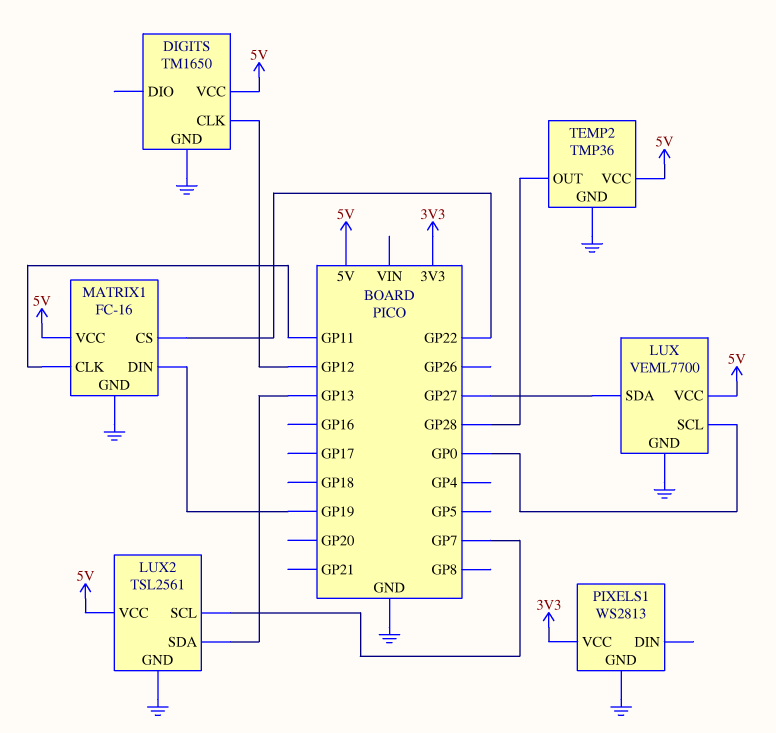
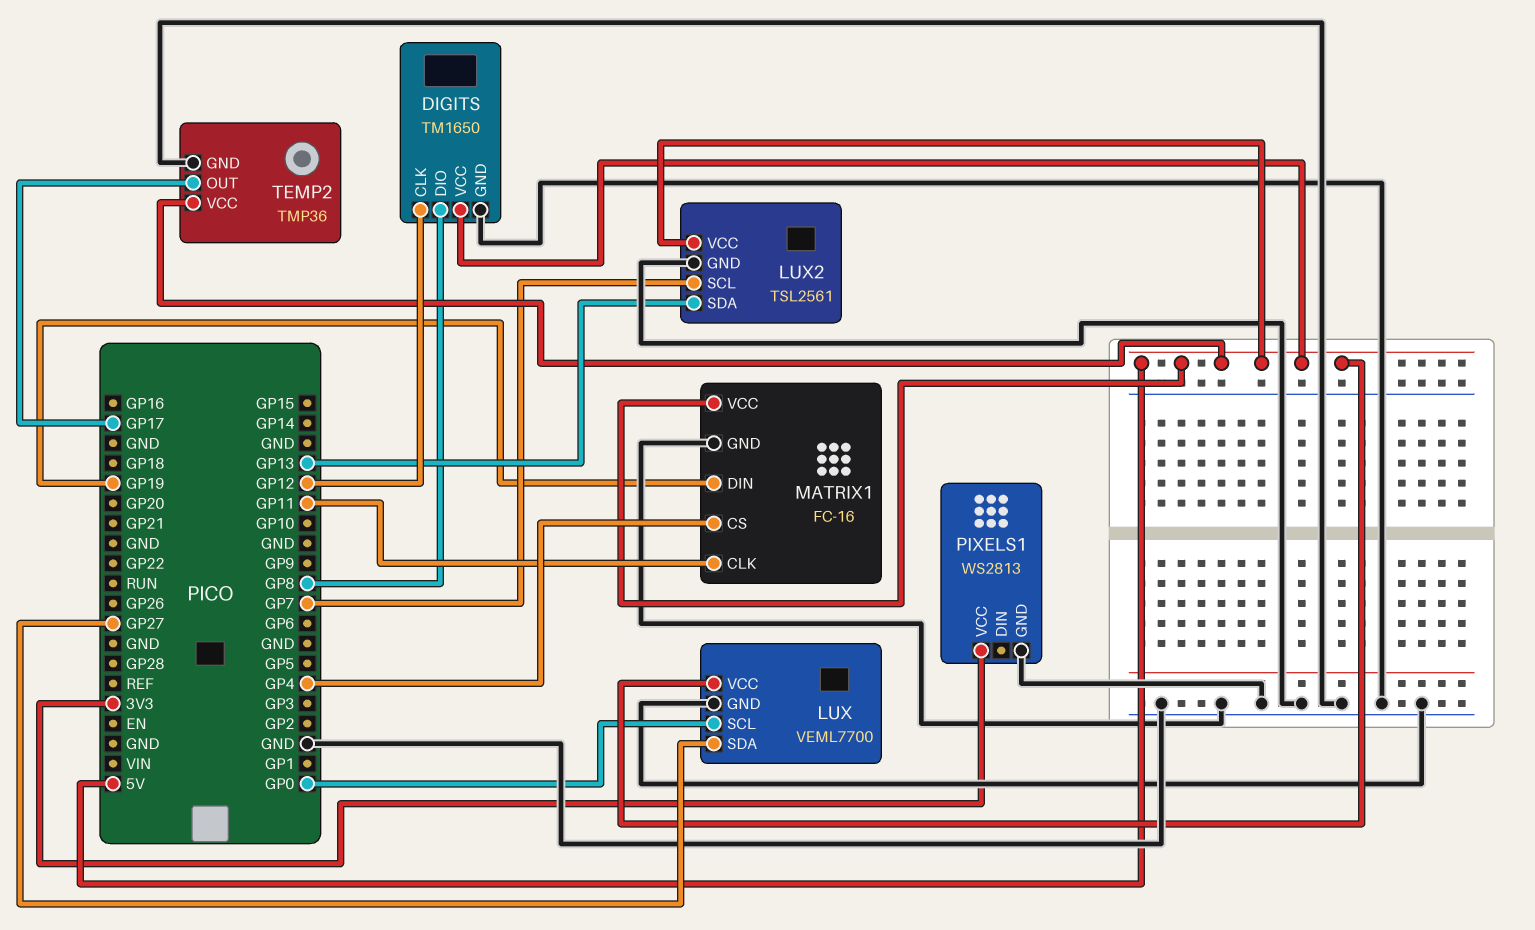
DIGITS pin DIO: none -> GP8
MATRIX1 pin CS: GP22 -> GP4
TEMP2 pin OUT: GP28 -> GP17

